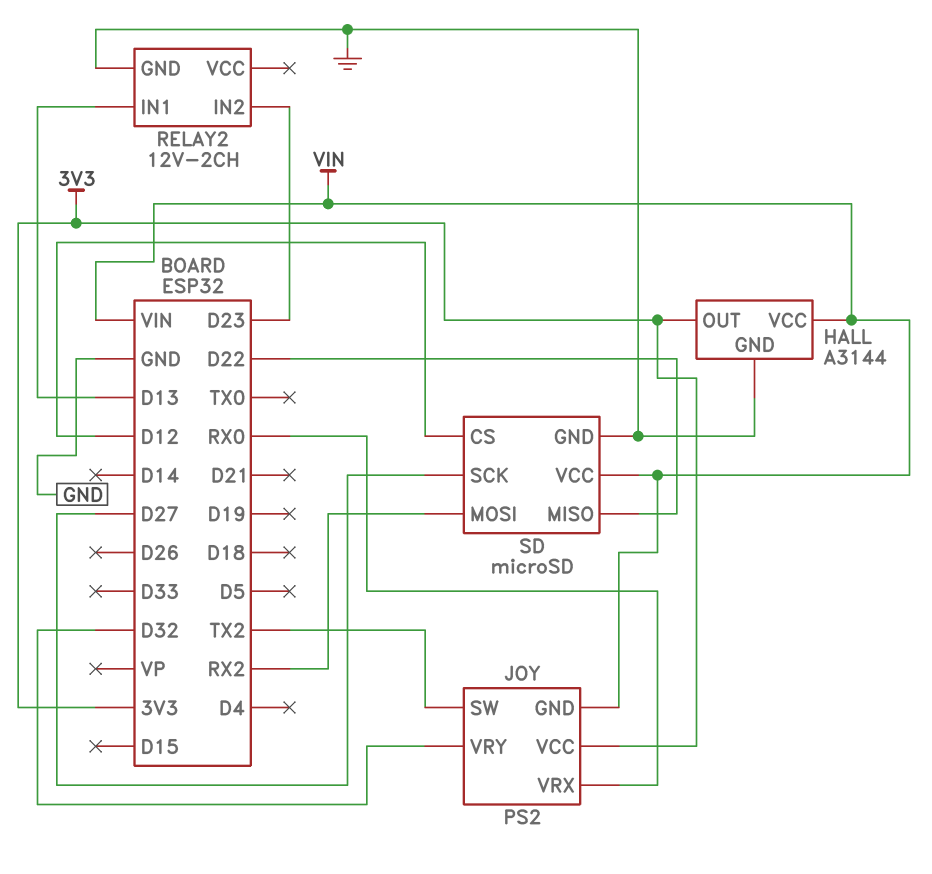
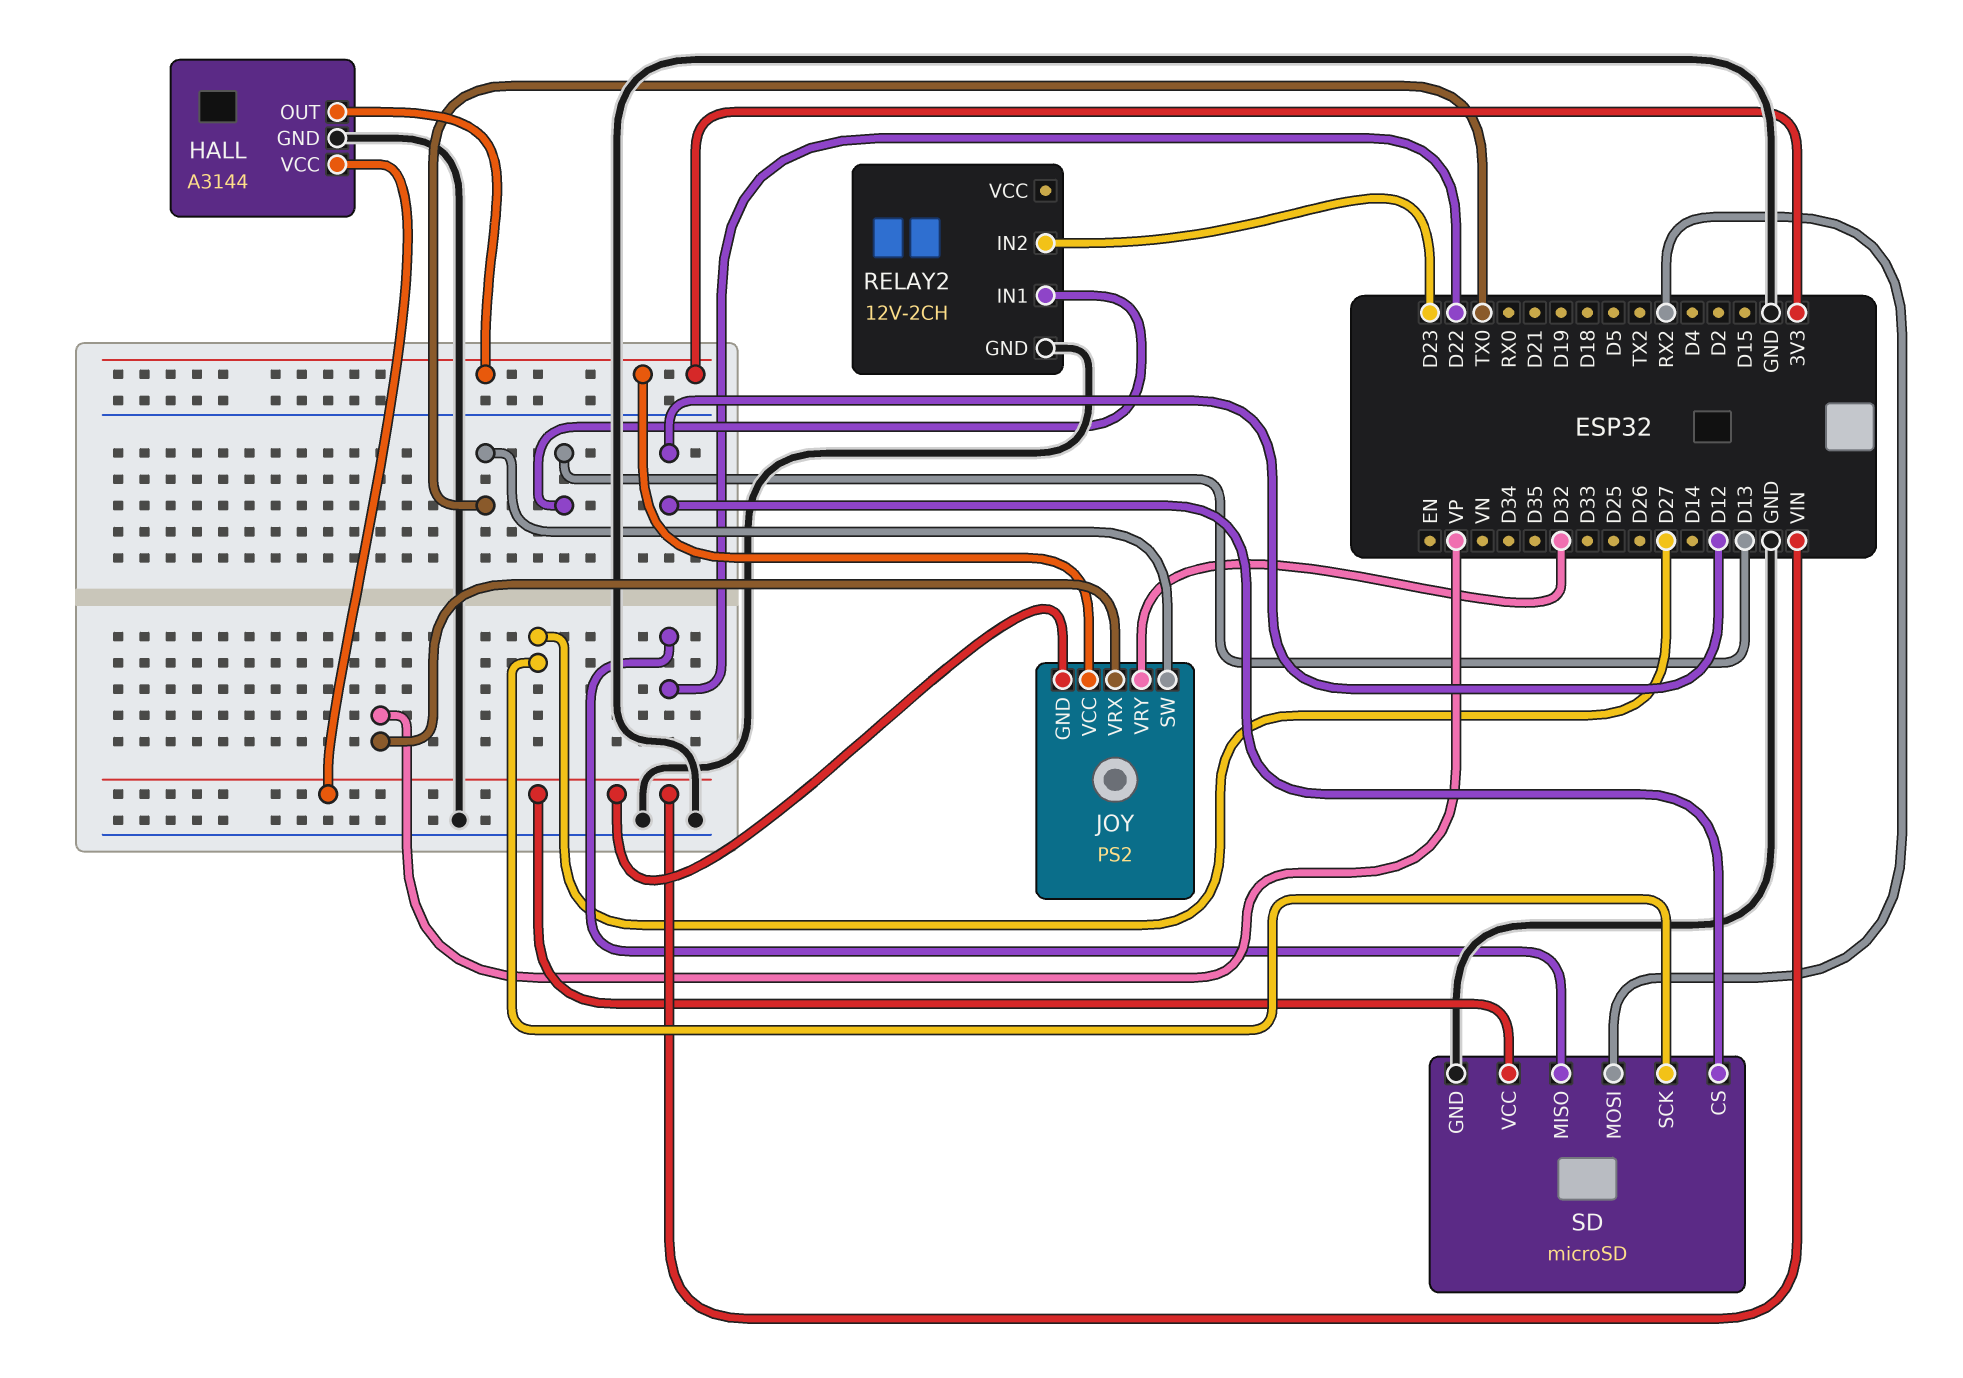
JOY pin SW: TX2 -> TX0
JOY pin VRX: RX0 -> VP

